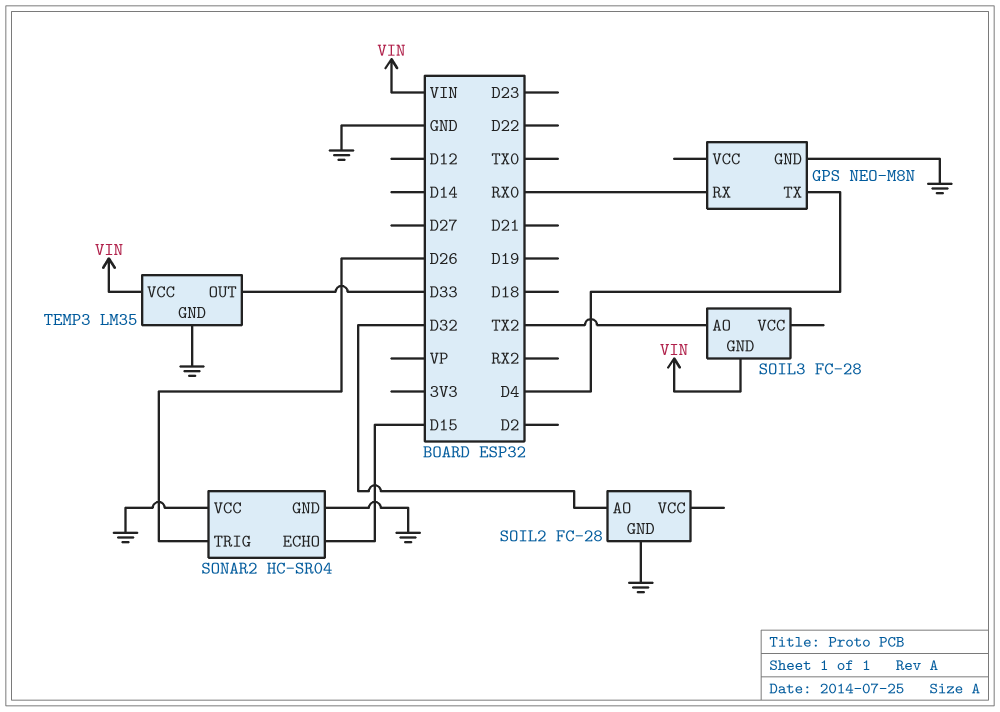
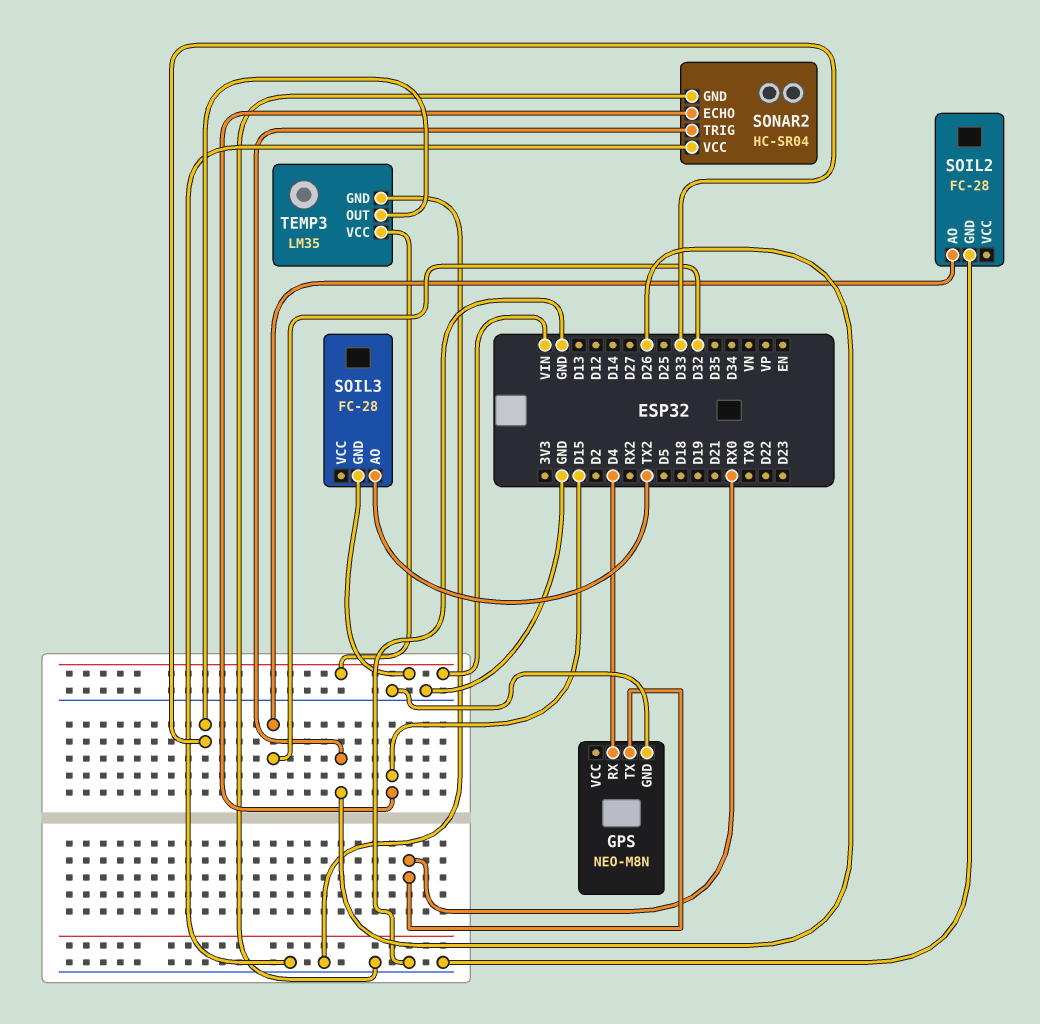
GPS pin RX: RX0 -> D4
GPS pin TX: D4 -> RX0

